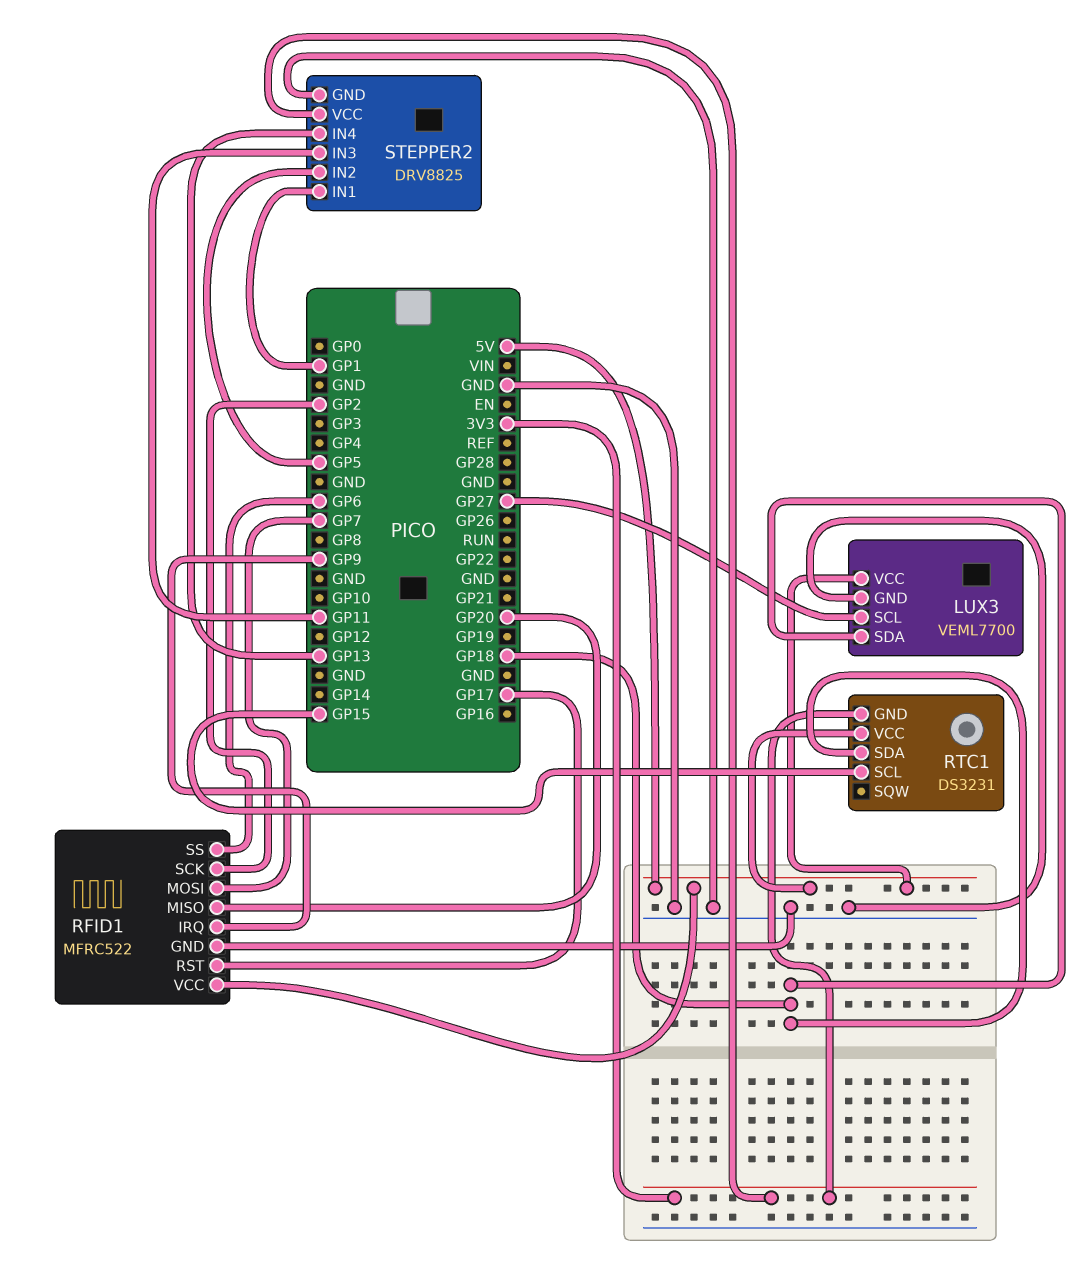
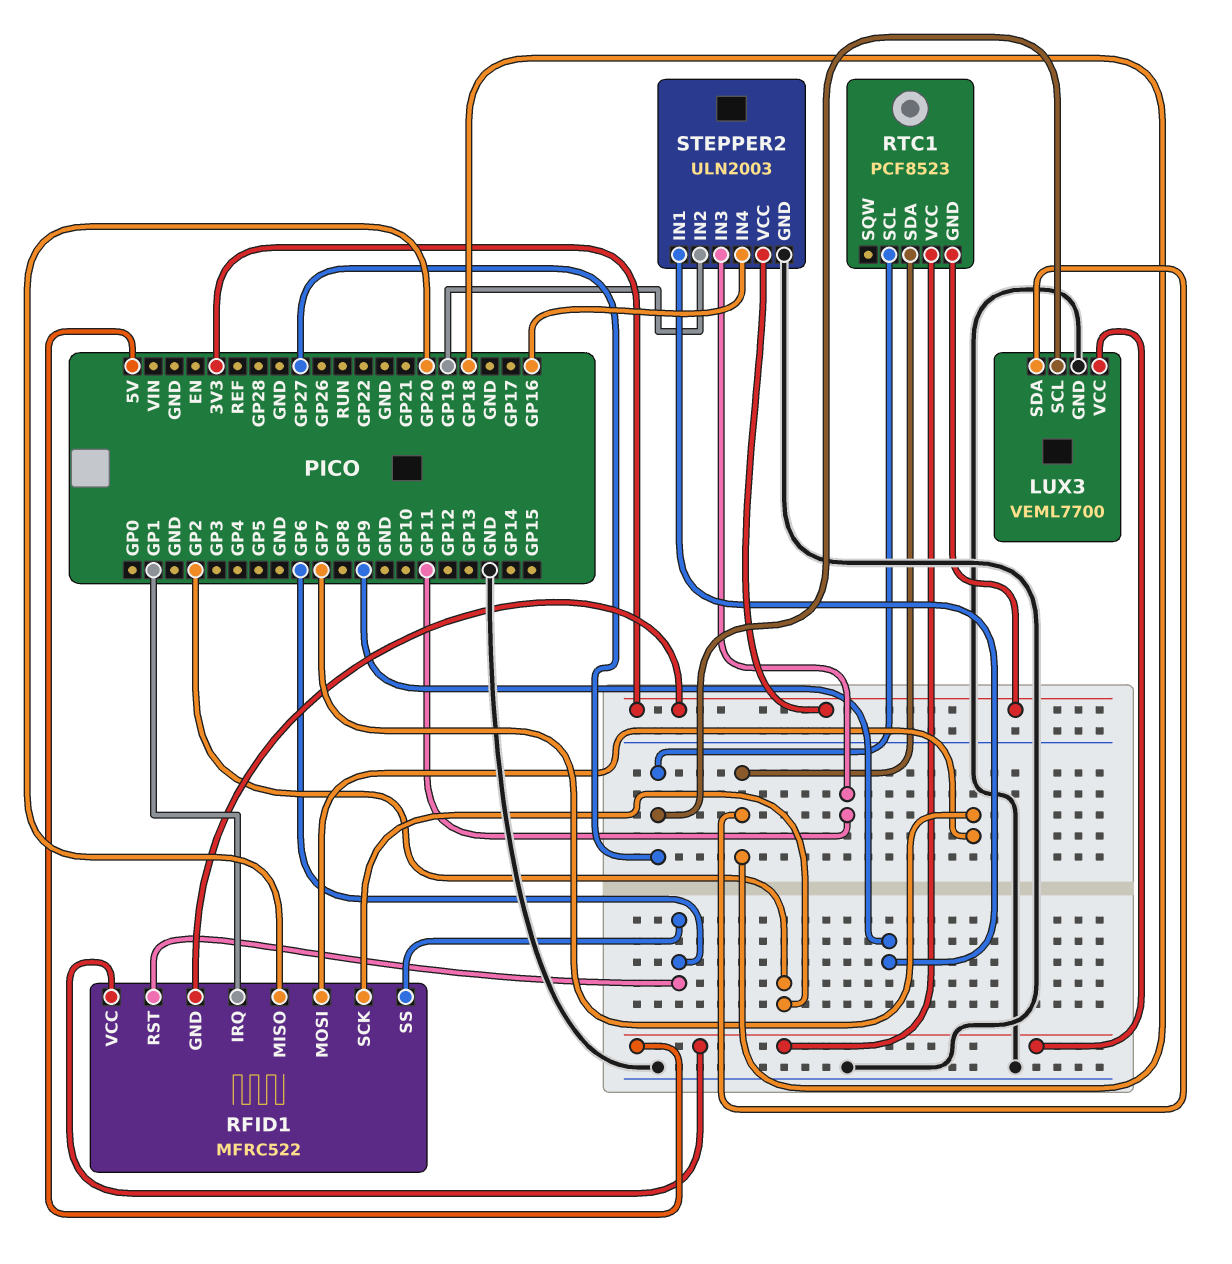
RFID1 pin GND: GND -> 3V3
RFID1 pin IRQ: GP9 -> GP1
RFID1 pin RST: GP17 -> GP6
RTC1: DS3231 -> PCF8523
RTC1 pin SCL: GP15 -> GP27
STEPPER2: DRV8825 -> ULN2003
STEPPER2 pin IN1: GP1 -> GP9
STEPPER2 pin IN2: GP5 -> GP19
STEPPER2 pin IN4: GP13 -> GP16

